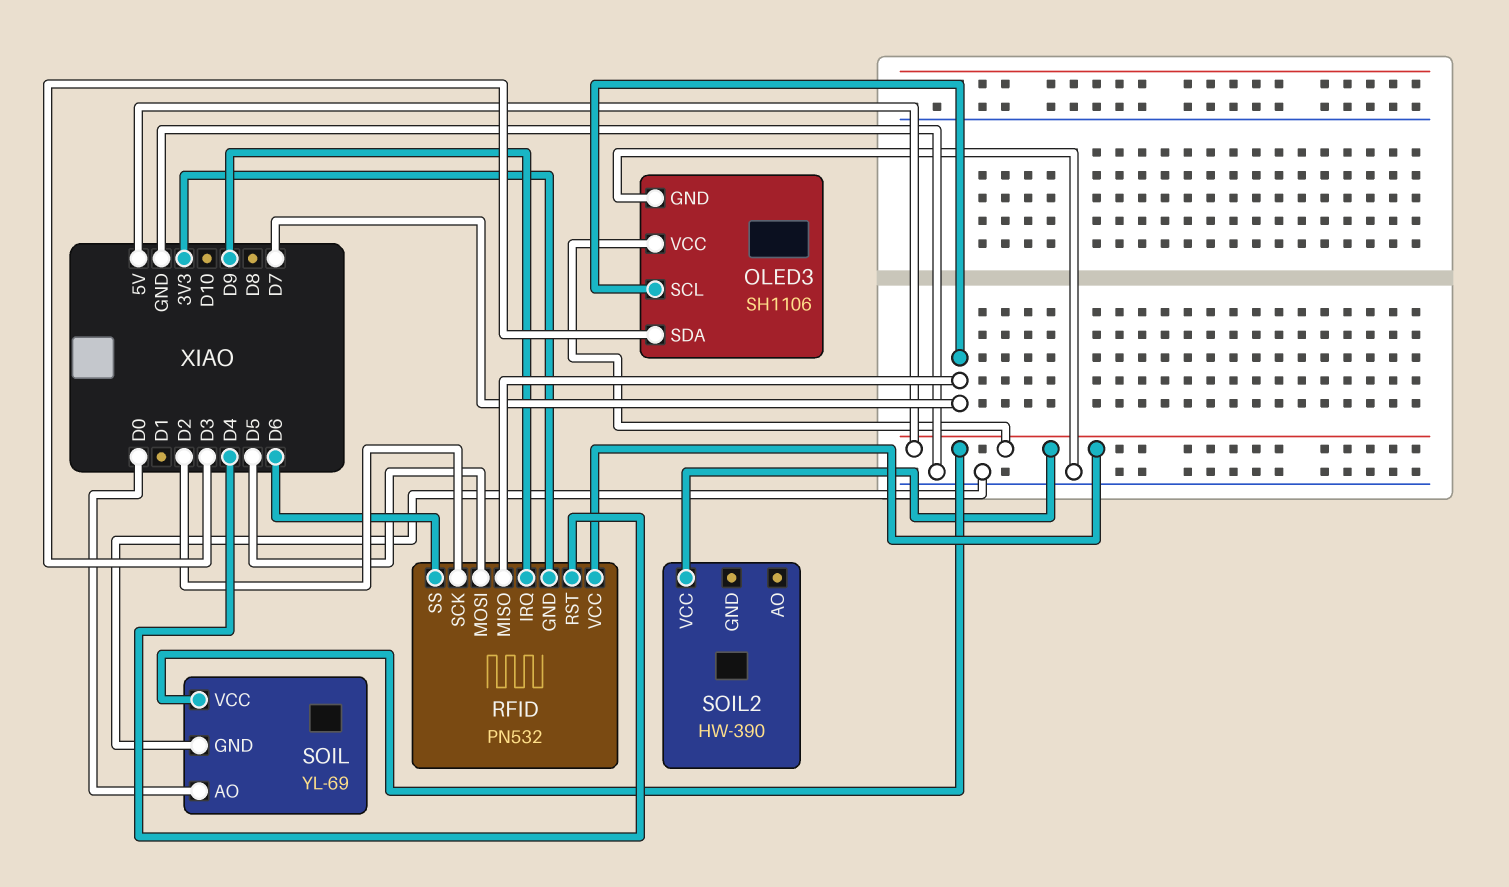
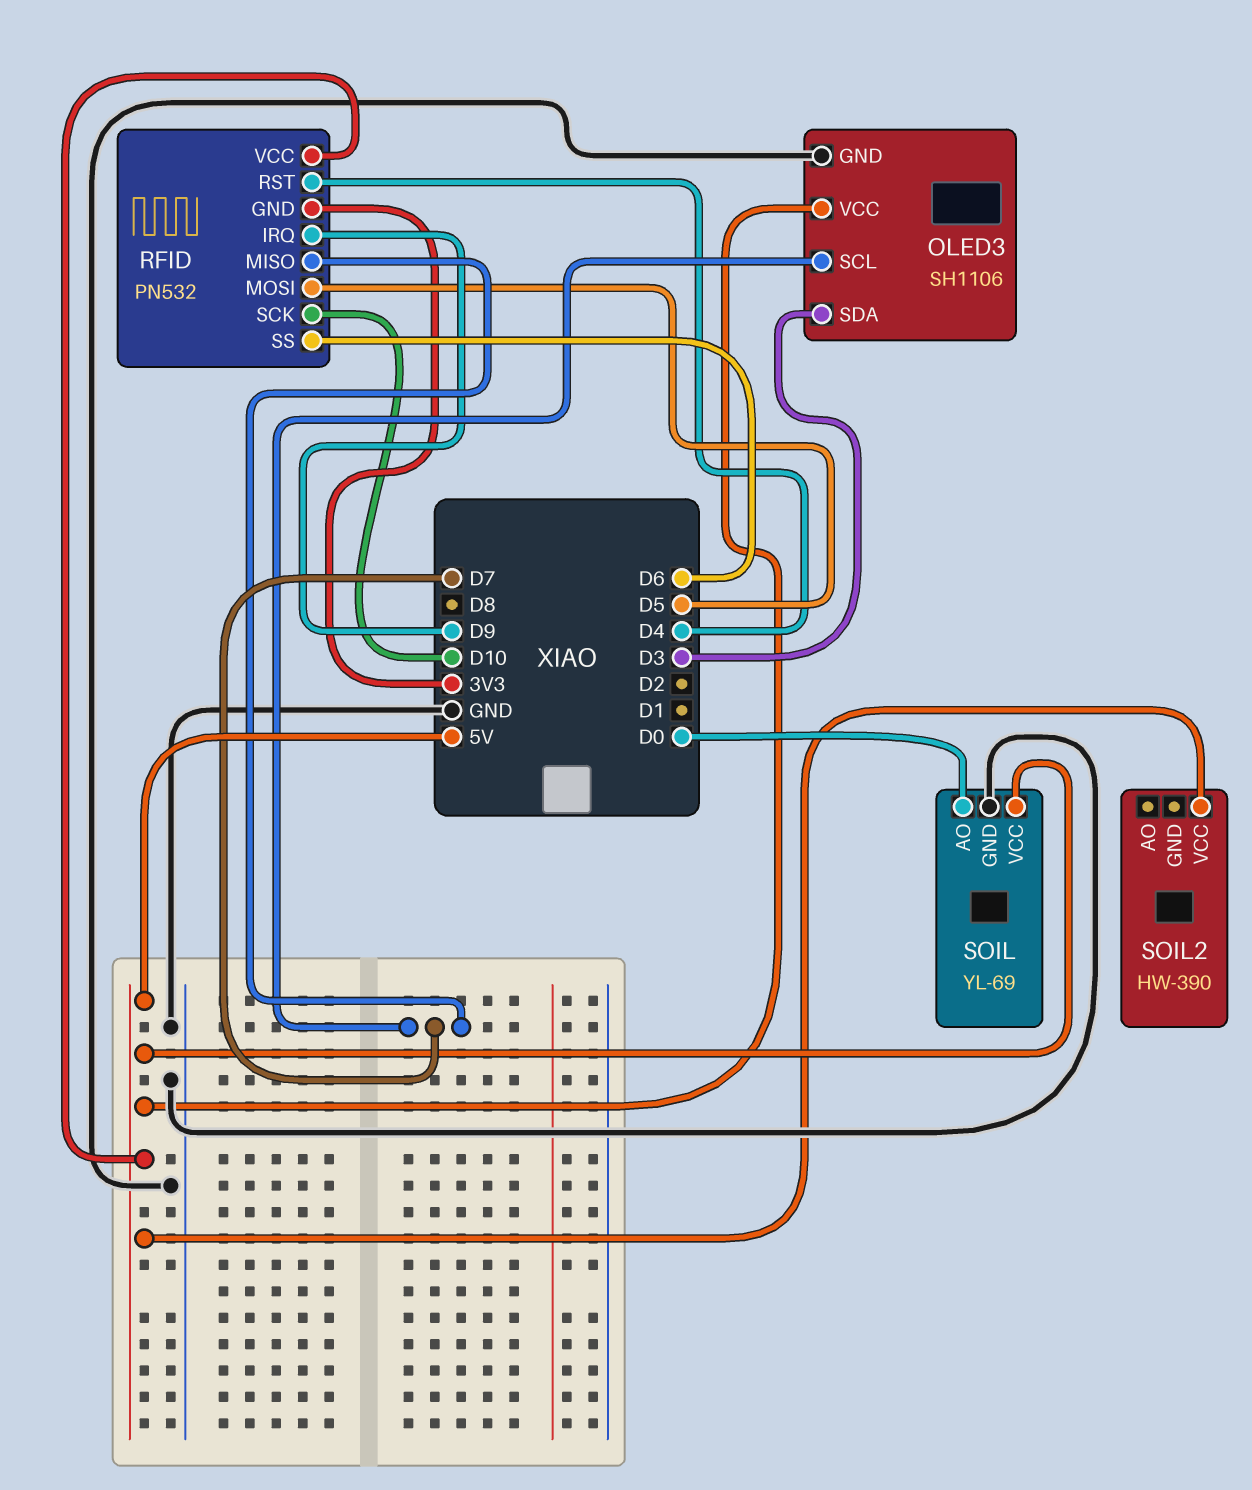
RFID pin SCK: D2 -> D10

